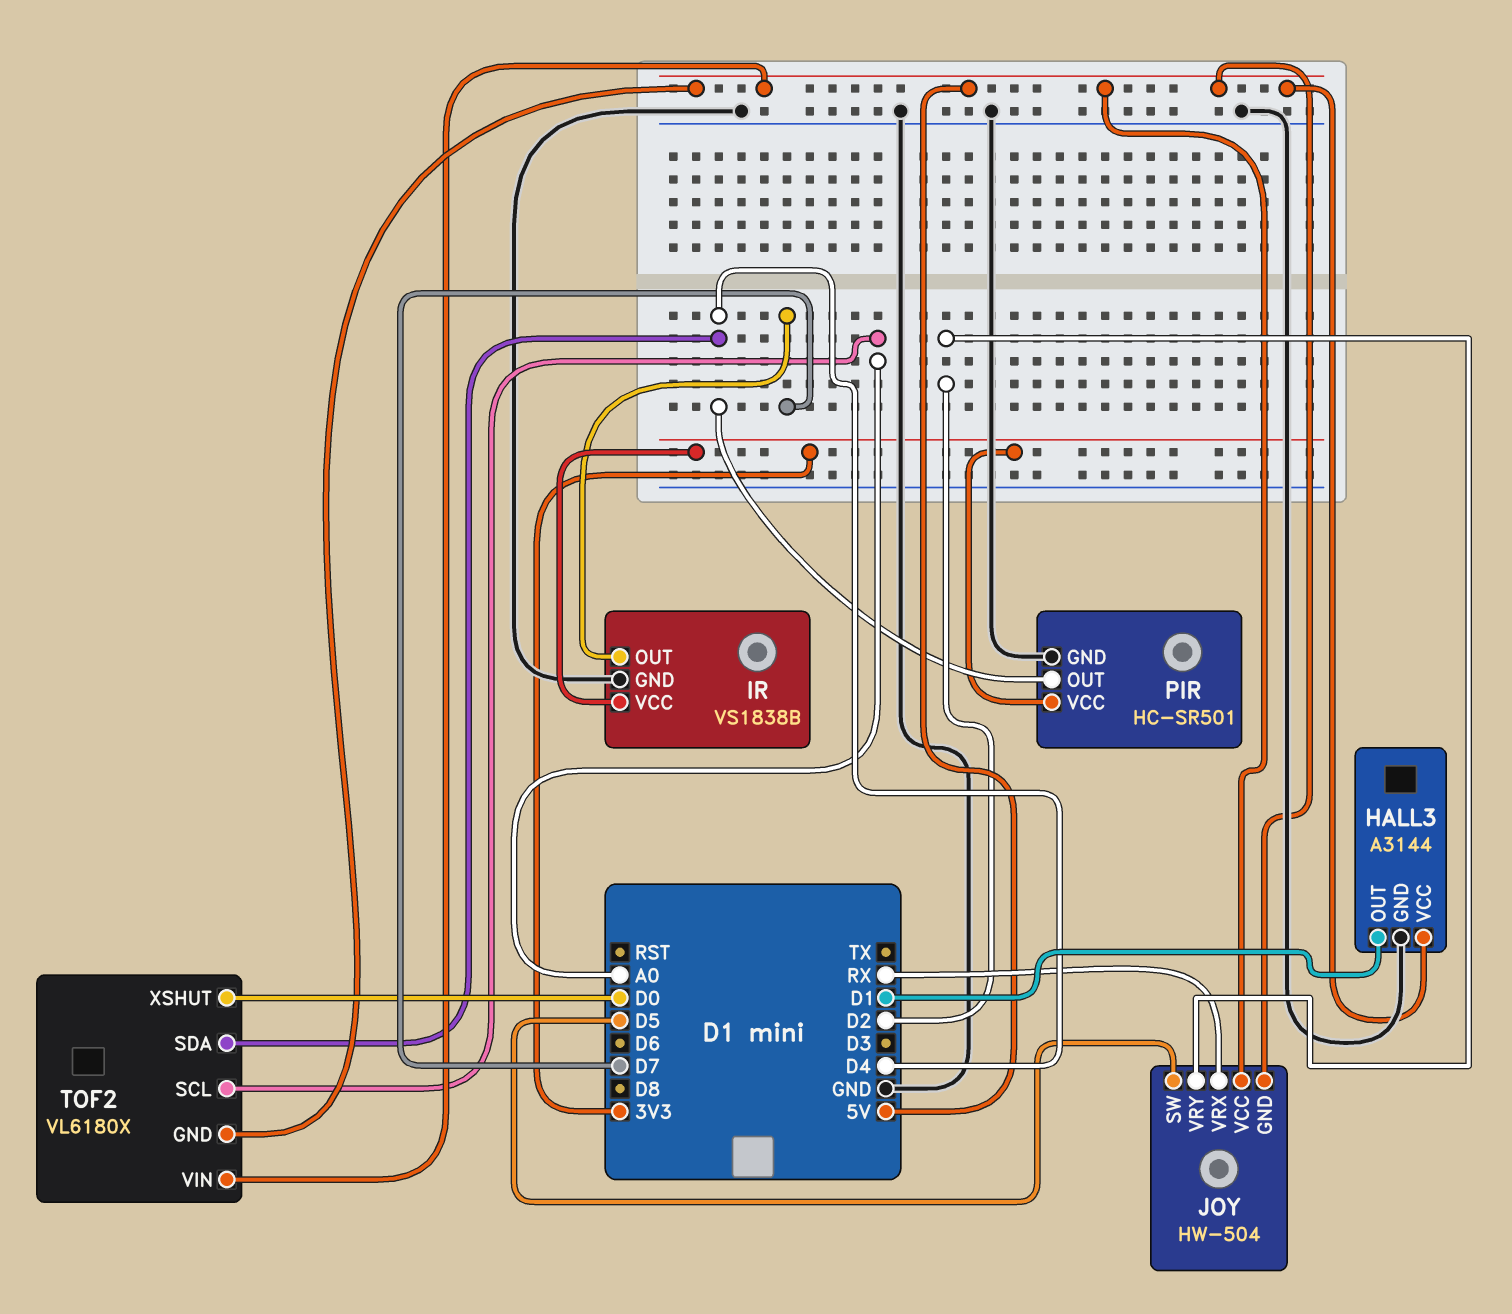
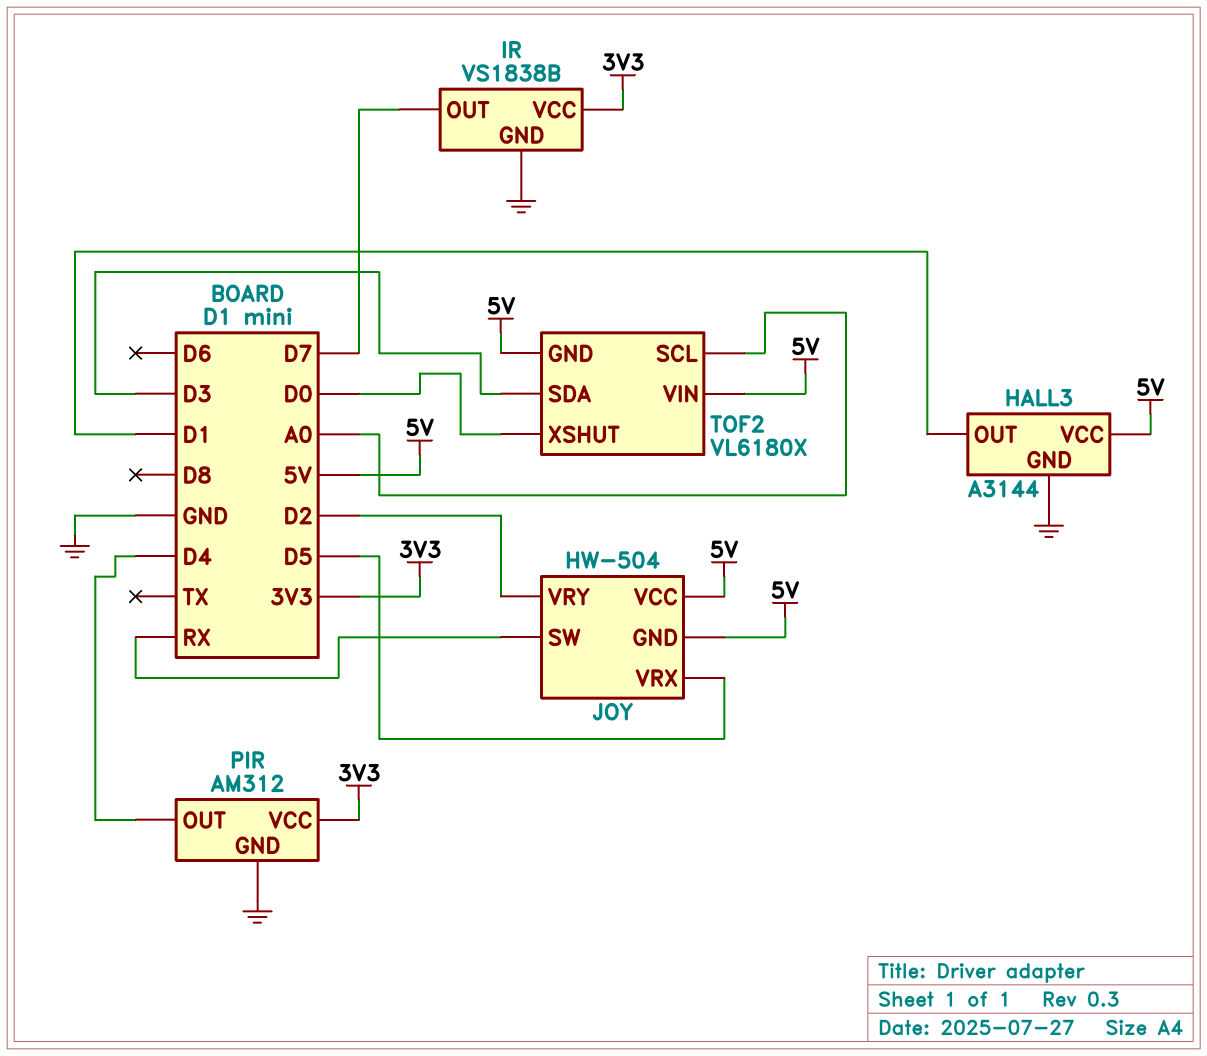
JOY pin SW: D5 -> RX
JOY pin VRX: RX -> D5
PIR: HC-SR501 -> AM312
TOF2 pin SDA: D4 -> D3

